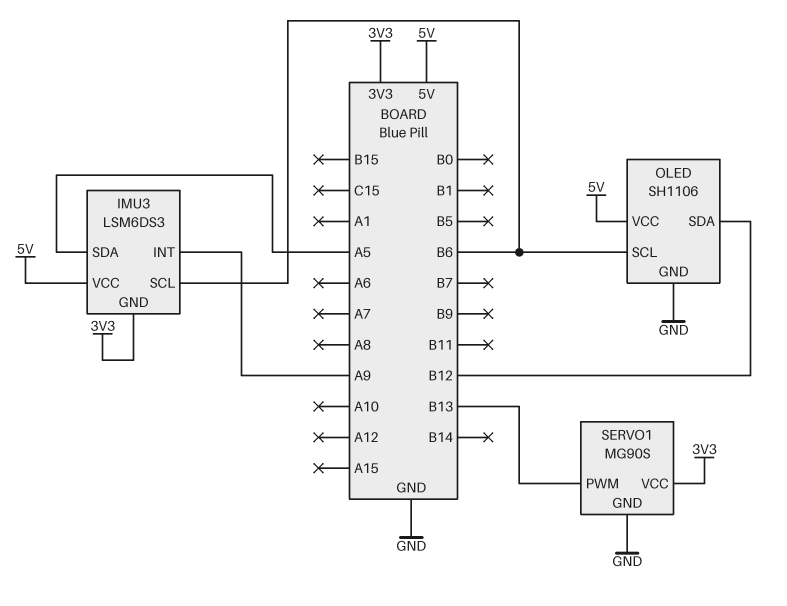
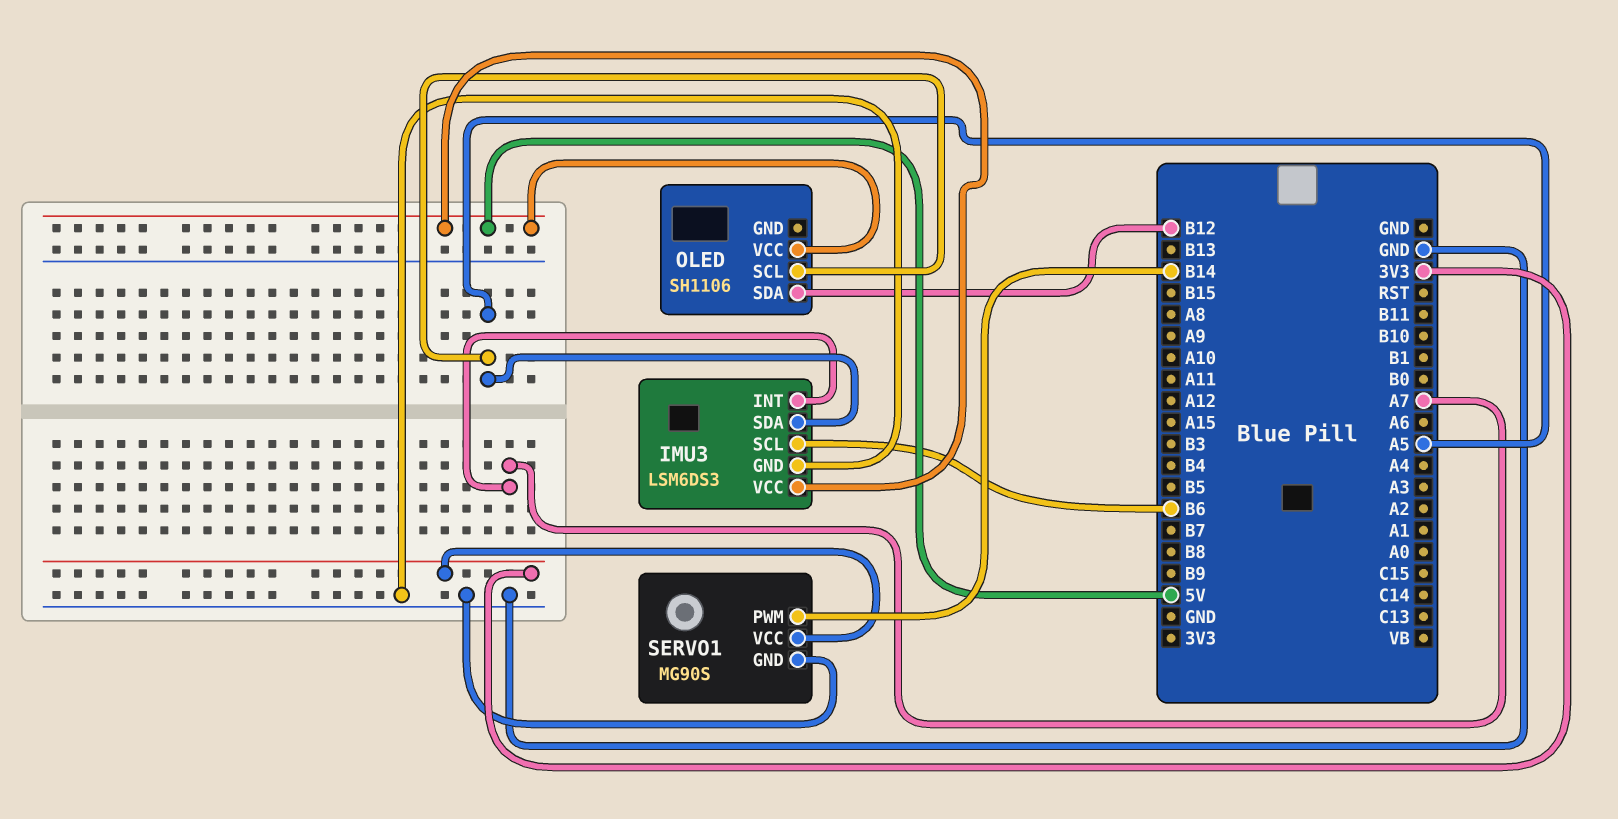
IMU3 pin GND: 3V3 -> GND
IMU3 pin INT: A9 -> A7
OLED pin GND: GND -> none
OLED pin SCL: B6 -> A5
SERVO1 pin PWM: B13 -> B14

